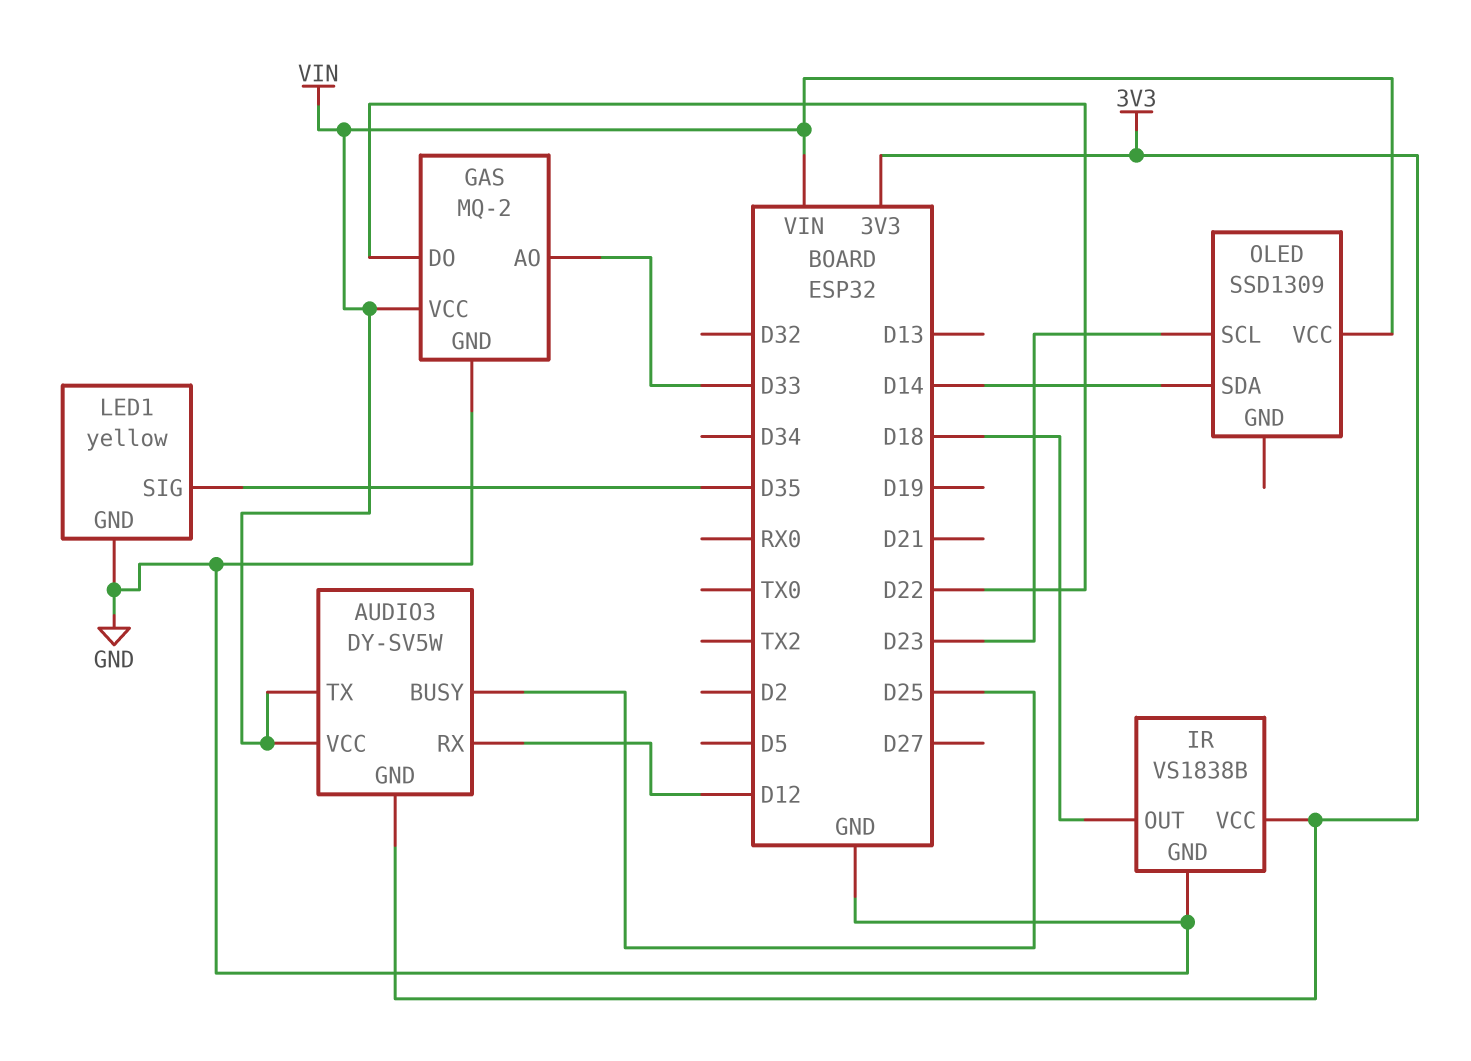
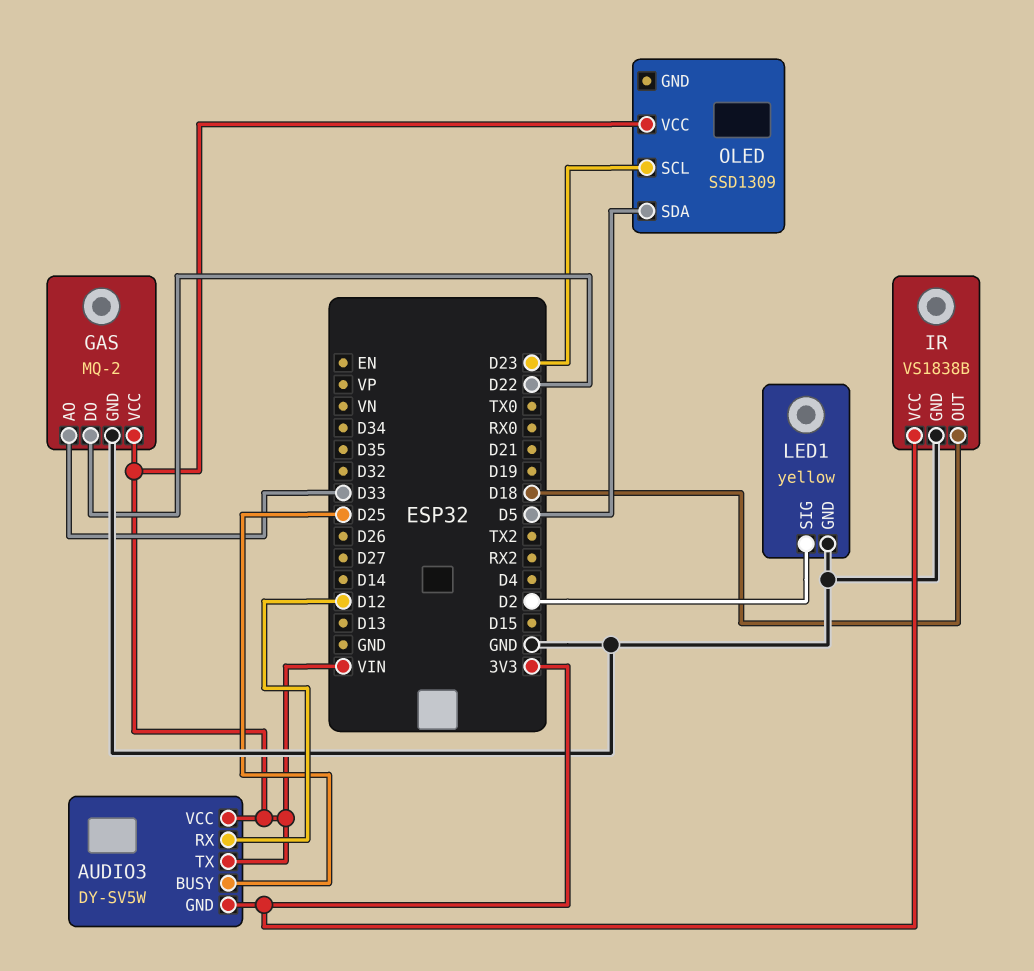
LED1 pin SIG: D35 -> D2
OLED pin SDA: D14 -> D5

